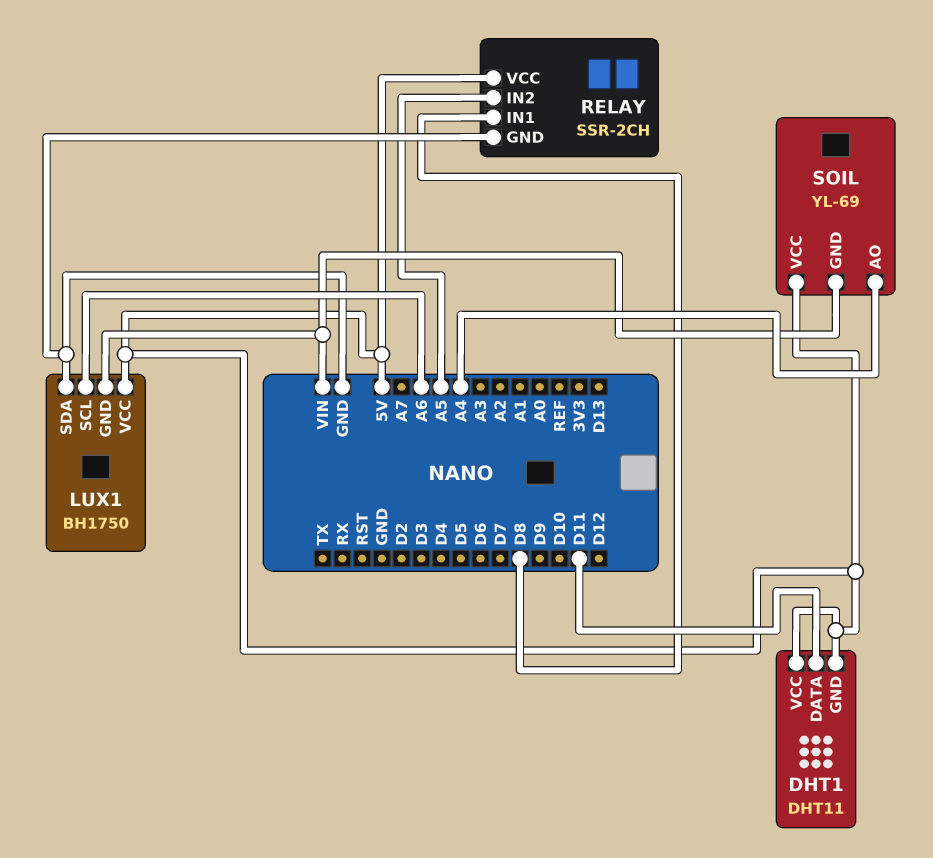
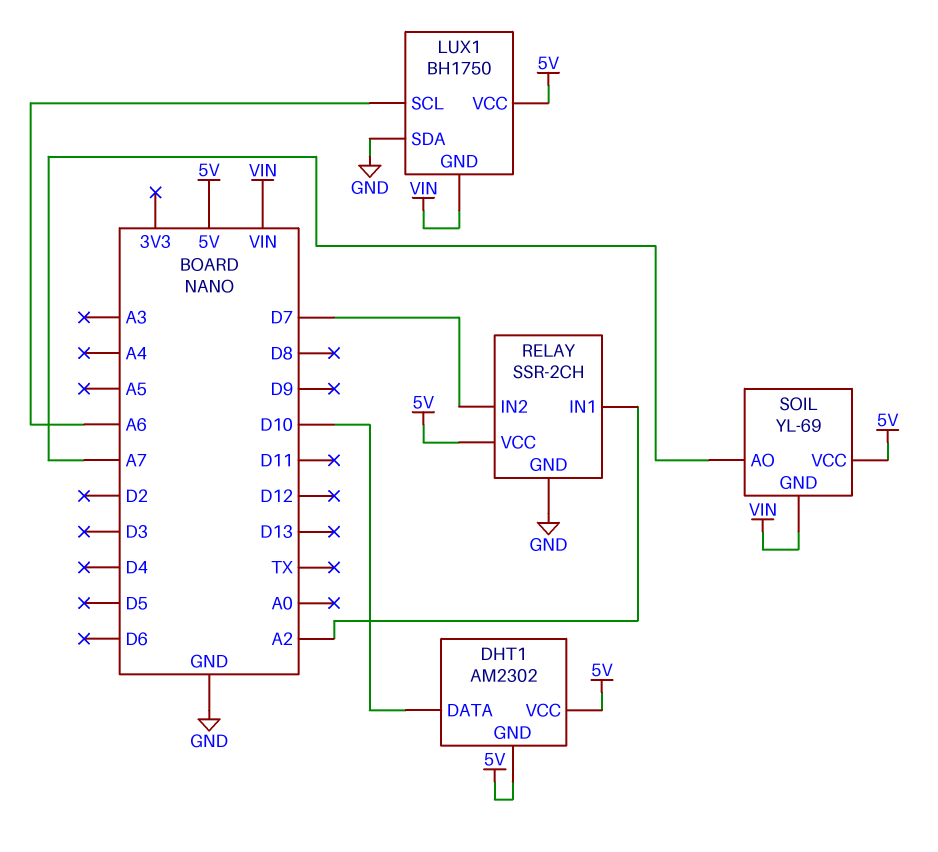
DHT1: DHT11 -> AM2302
DHT1 pin DATA: D11 -> D10
RELAY pin IN1: D8 -> A2
RELAY pin IN2: A5 -> D7
SOIL pin AO: A4 -> A7

